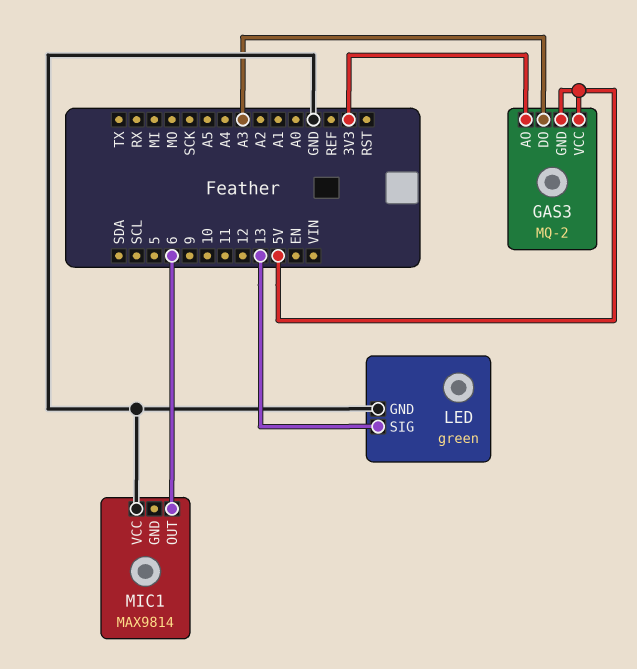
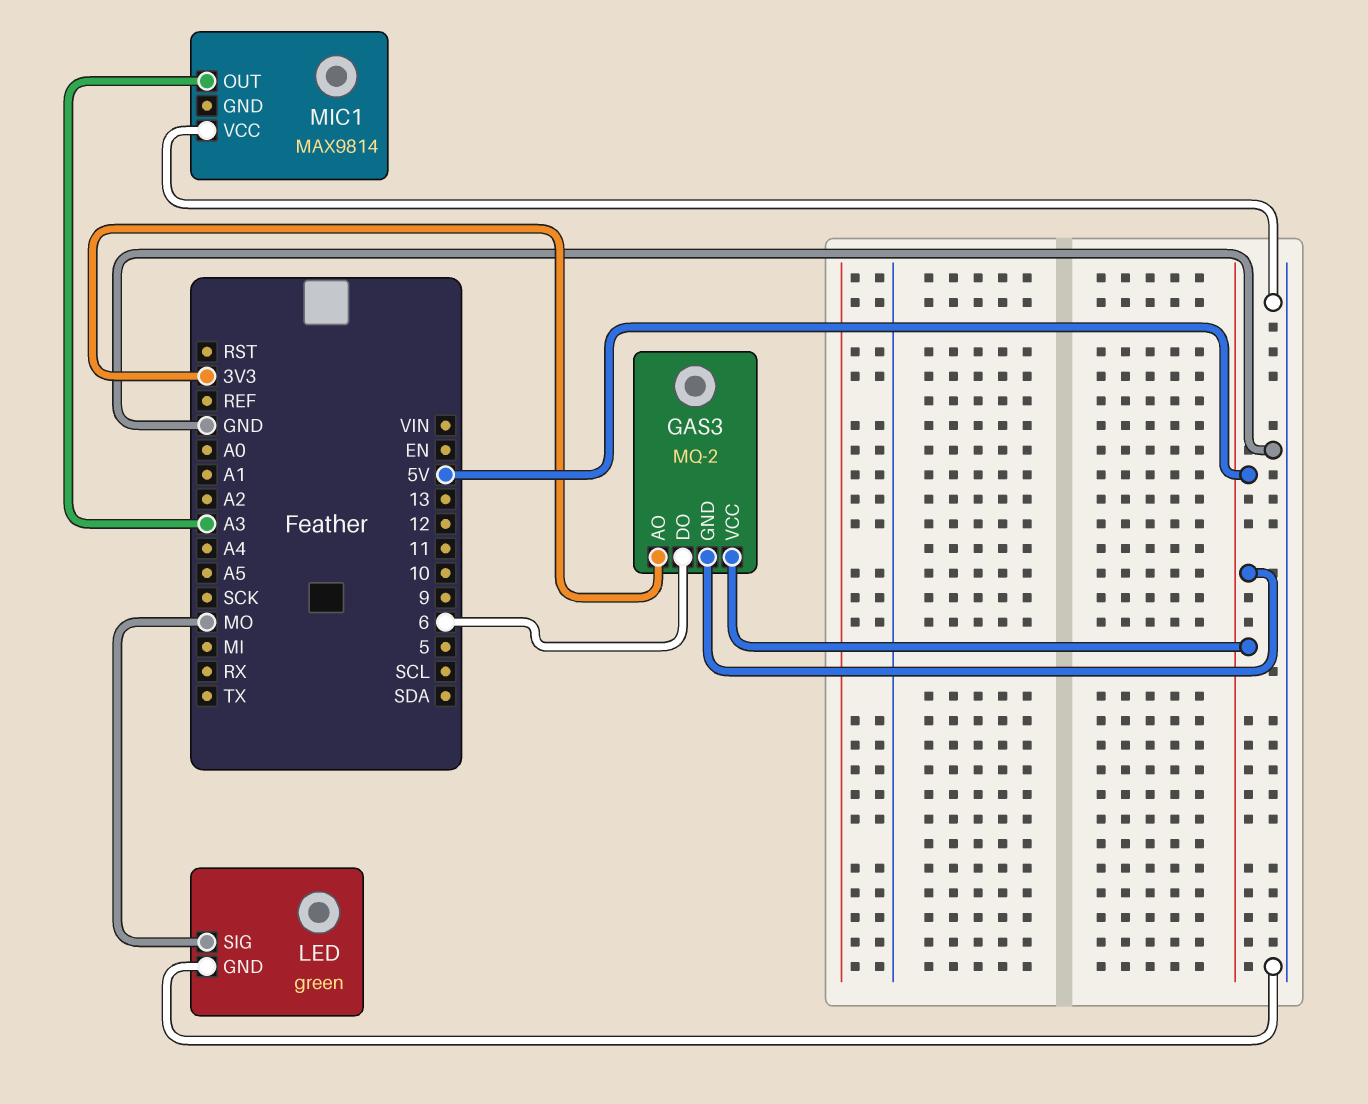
GAS3 pin DO: A3 -> 6
LED pin SIG: 13 -> MO
MIC1 pin OUT: 6 -> A3

